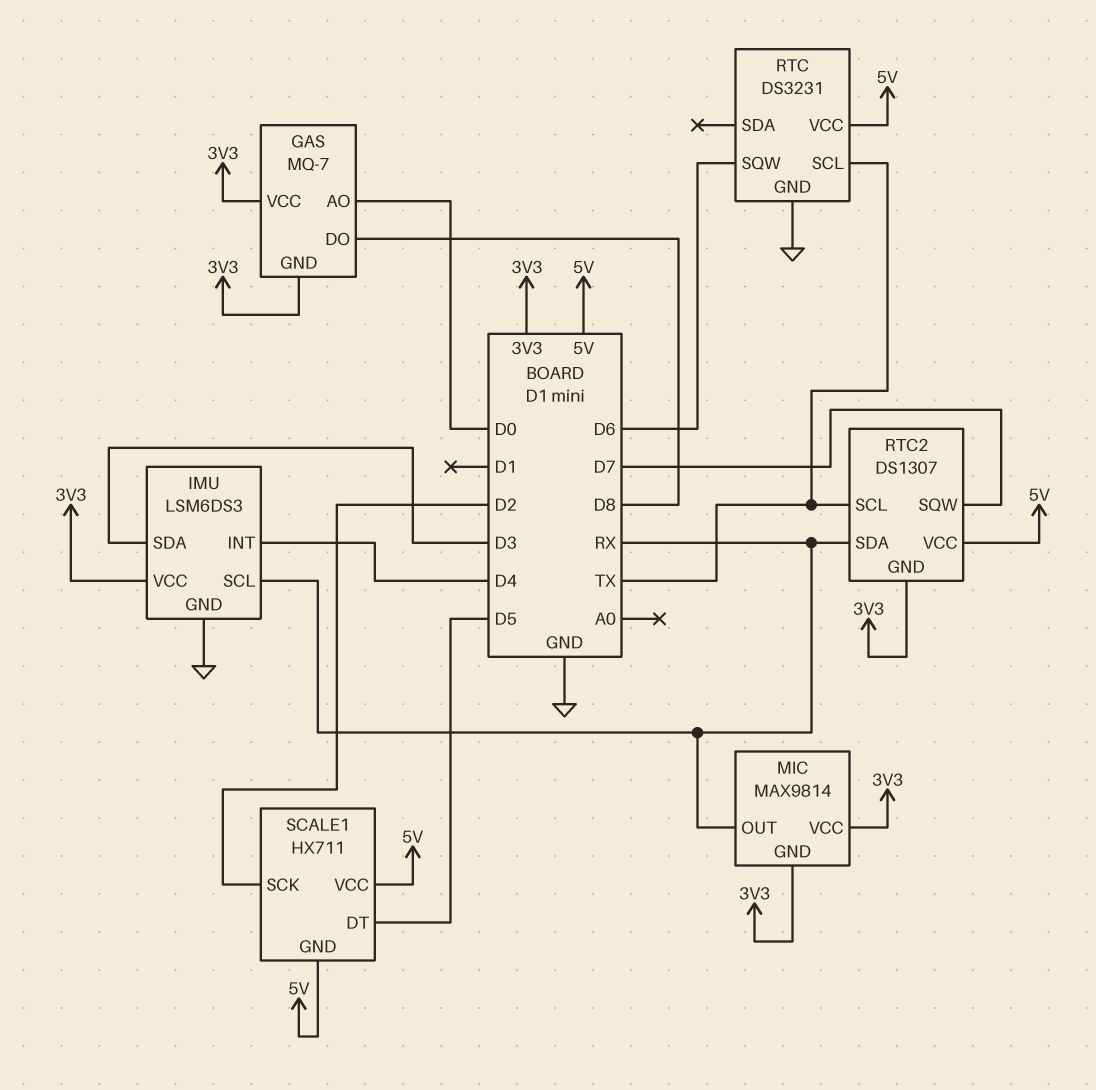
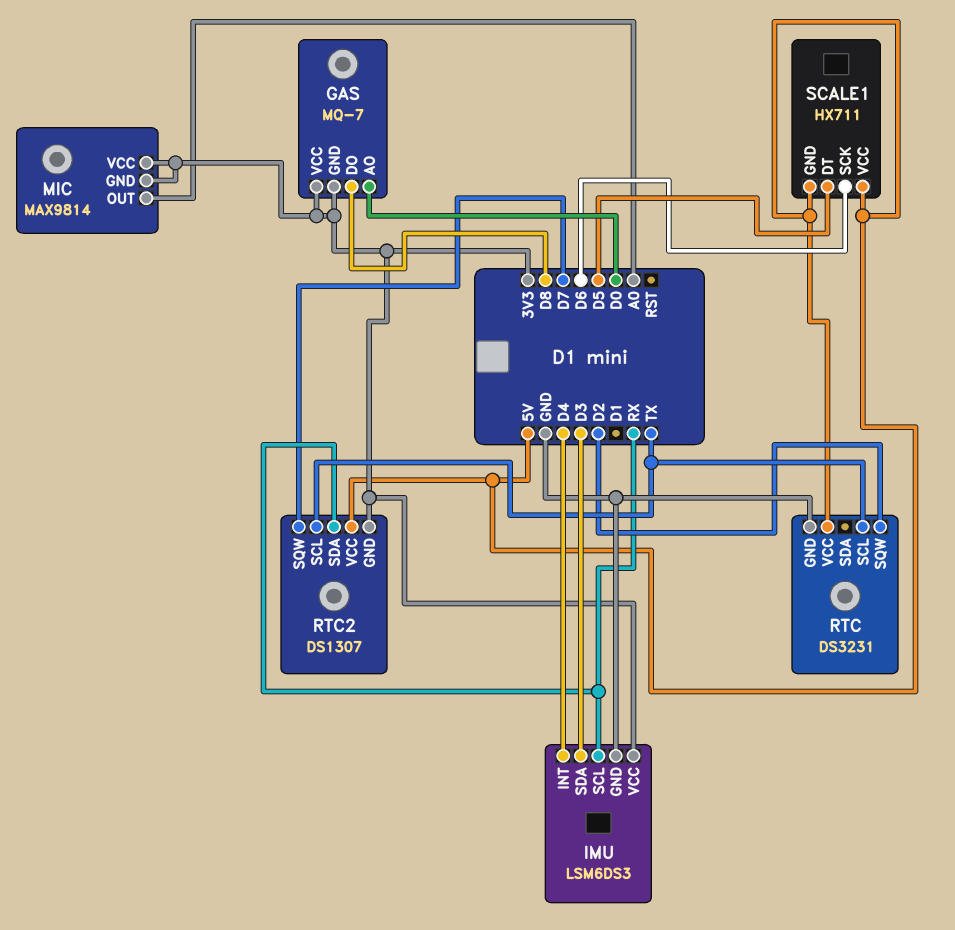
MIC pin OUT: RX -> A0
RTC pin SQW: D6 -> D2
SCALE1 pin SCK: D2 -> D6

